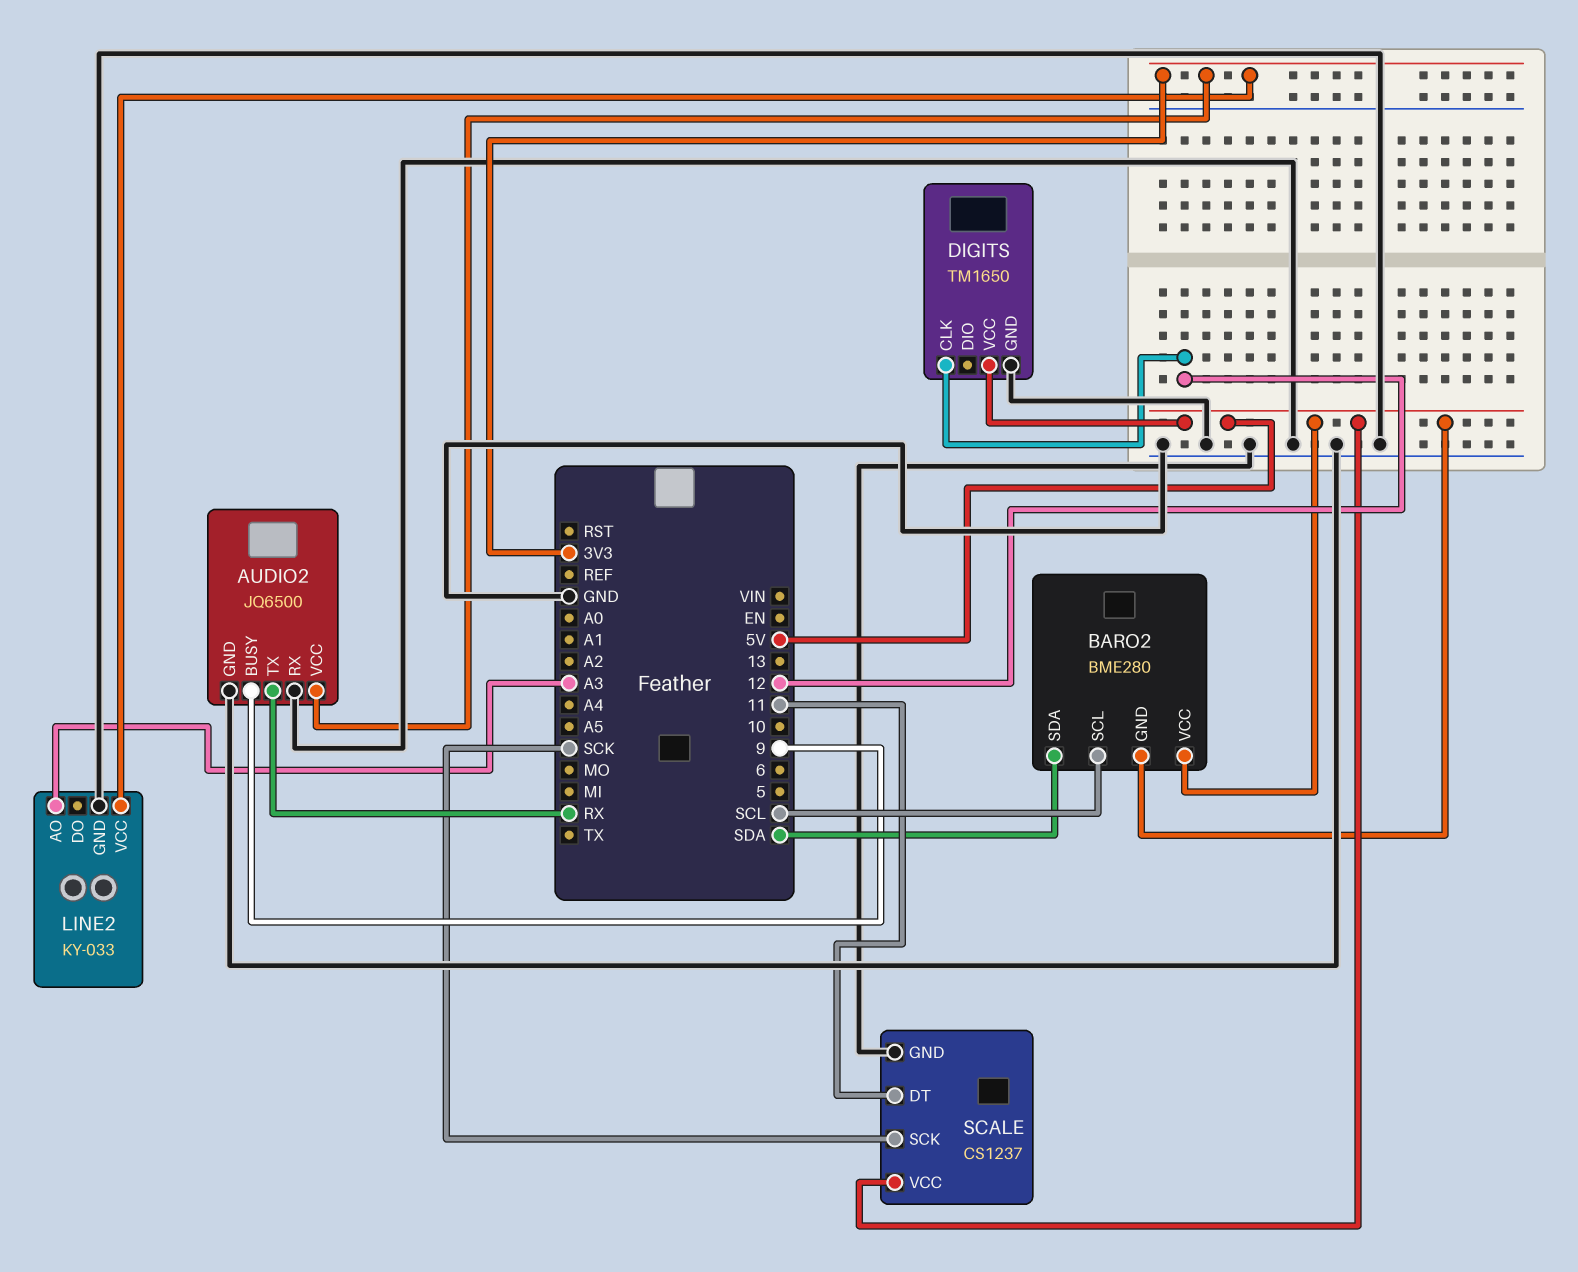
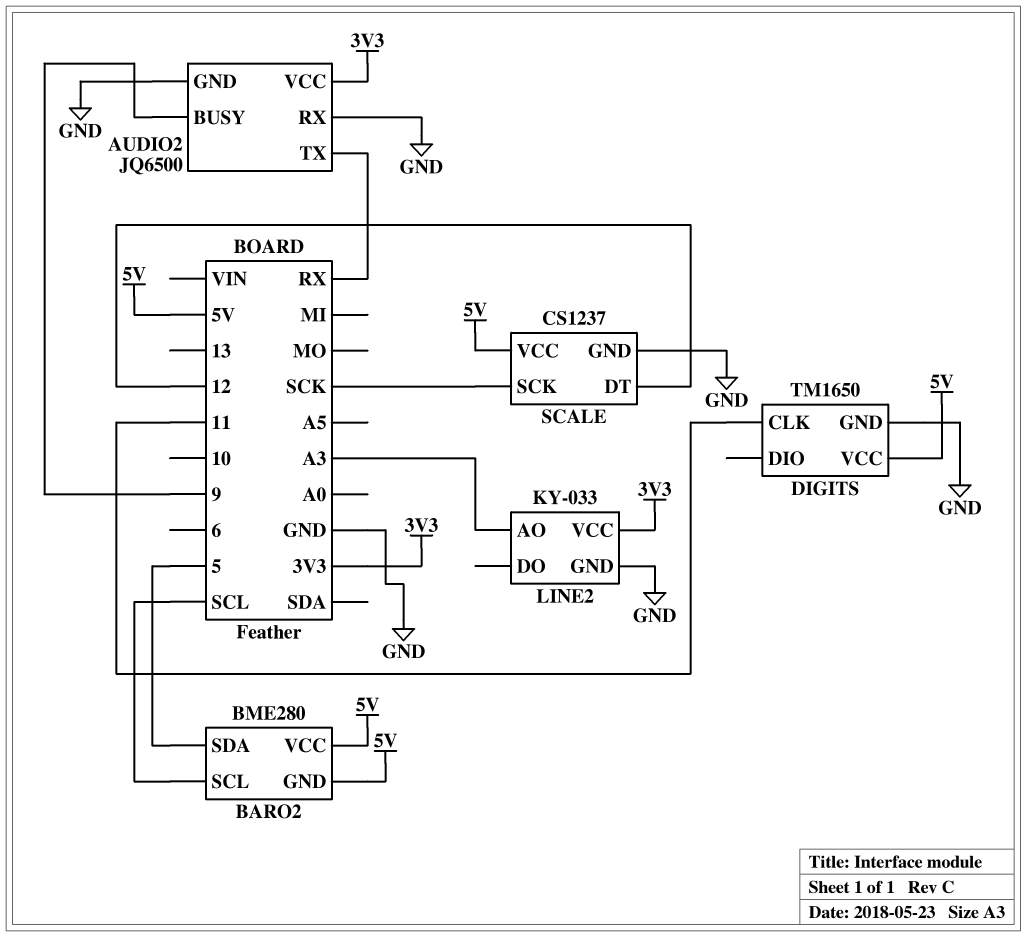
BARO2 pin SDA: SDA -> 5
DIGITS pin CLK: 12 -> 11
SCALE pin DT: 11 -> 12

